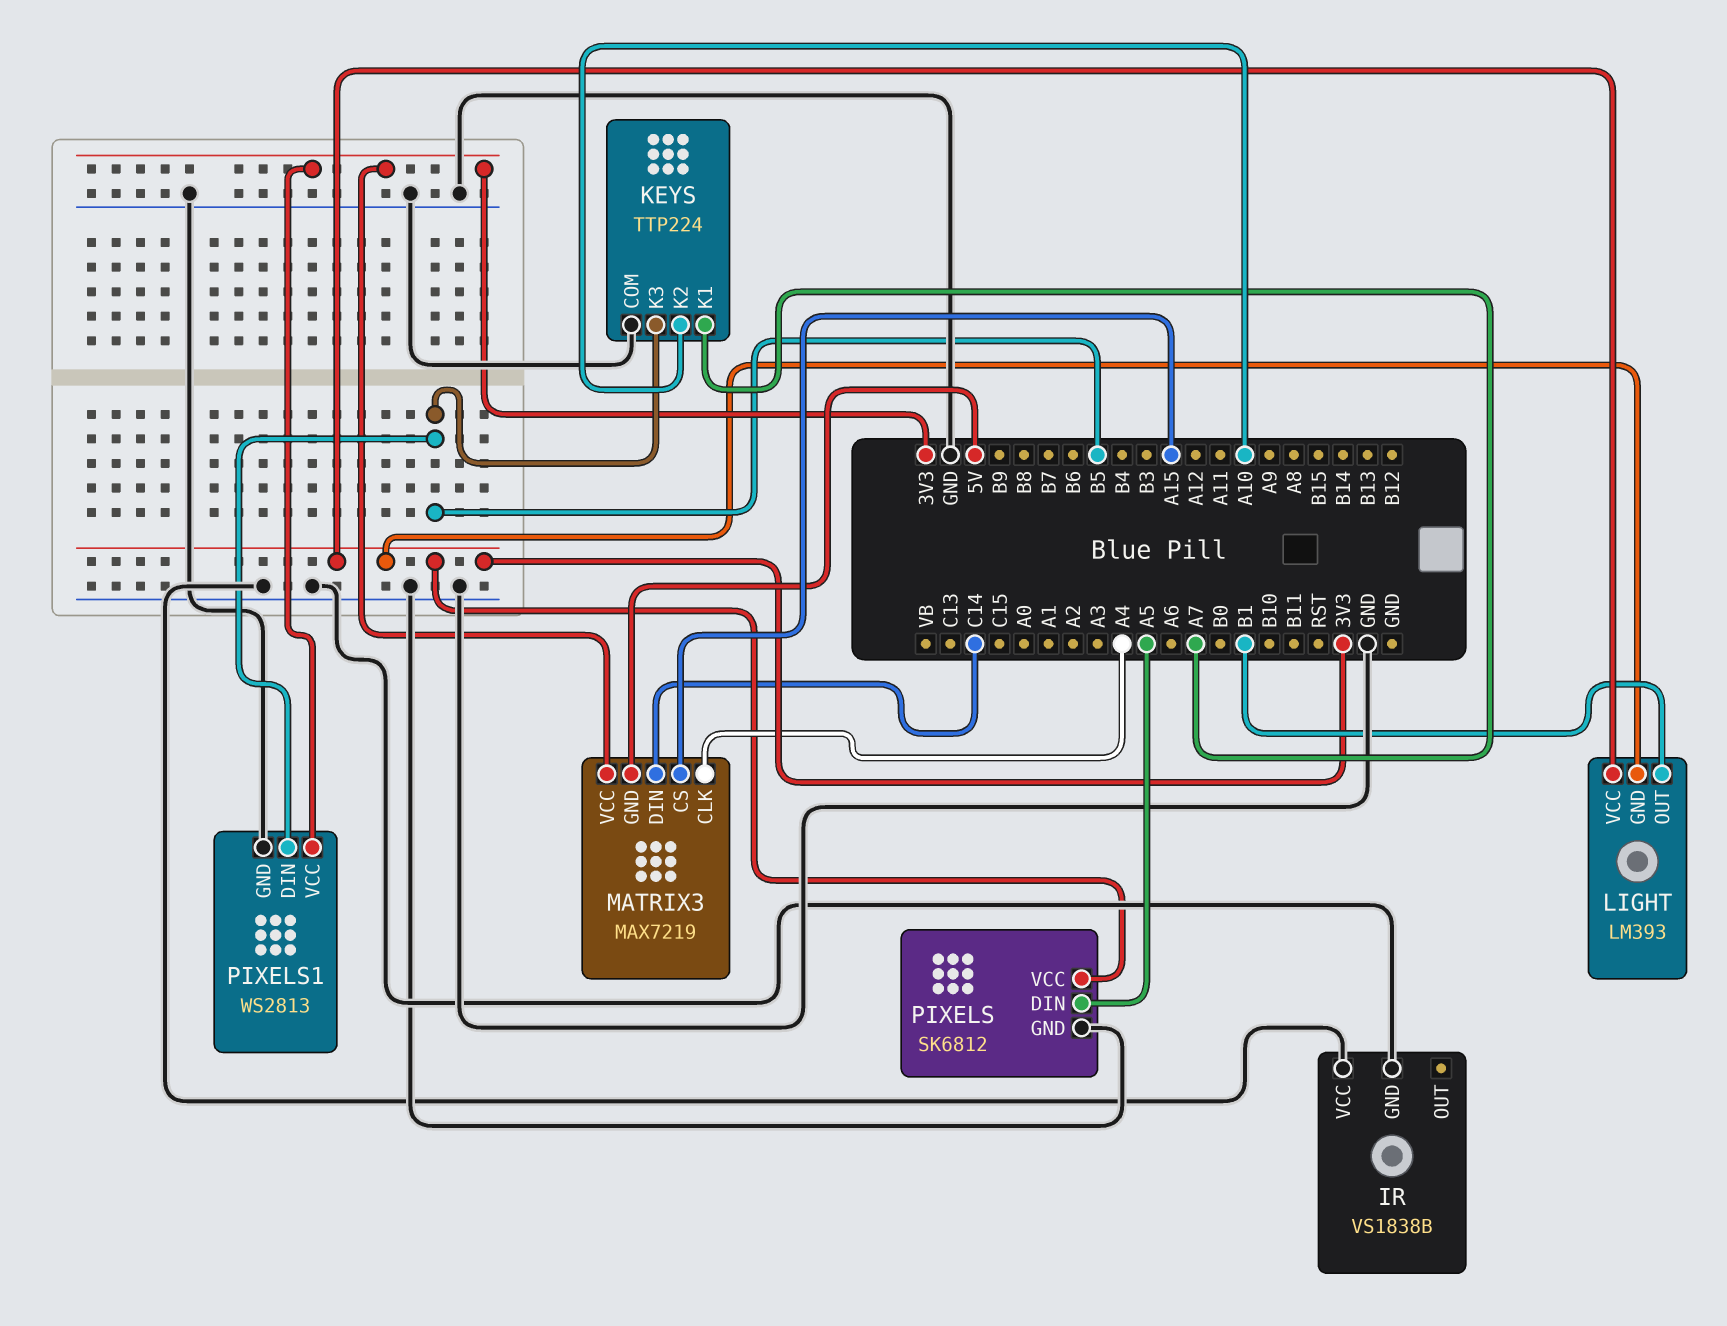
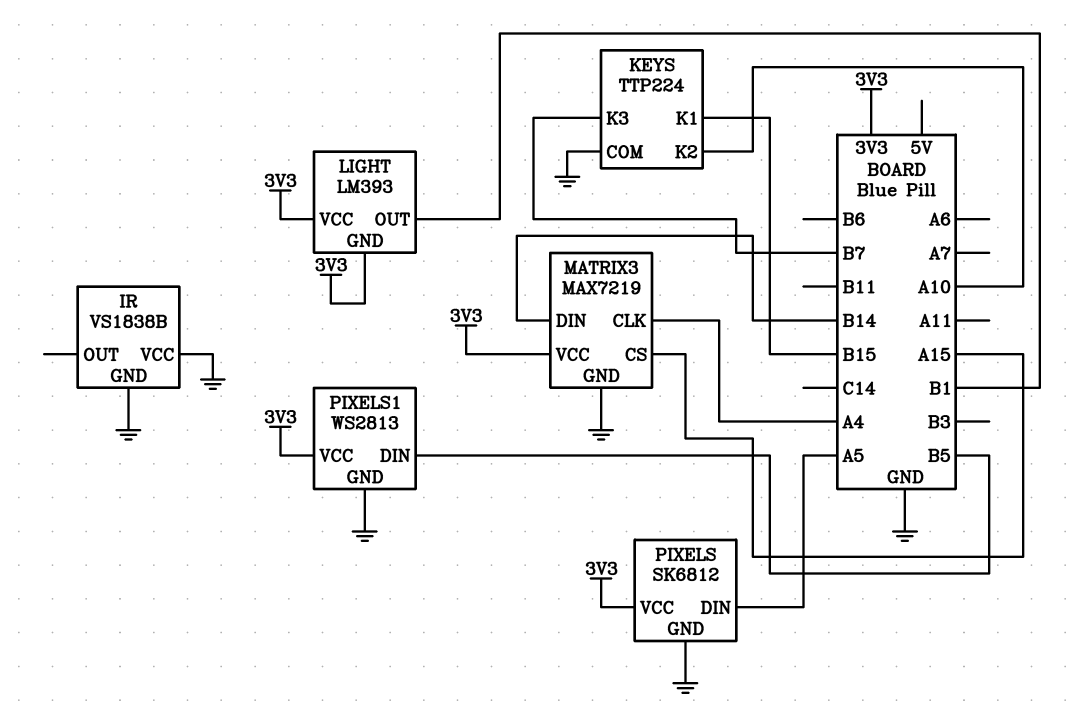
KEYS pin K1: A7 -> B15
KEYS pin K3: B5 -> B7
MATRIX3 pin DIN: C14 -> B14
MATRIX3 pin GND: 5V -> GND

